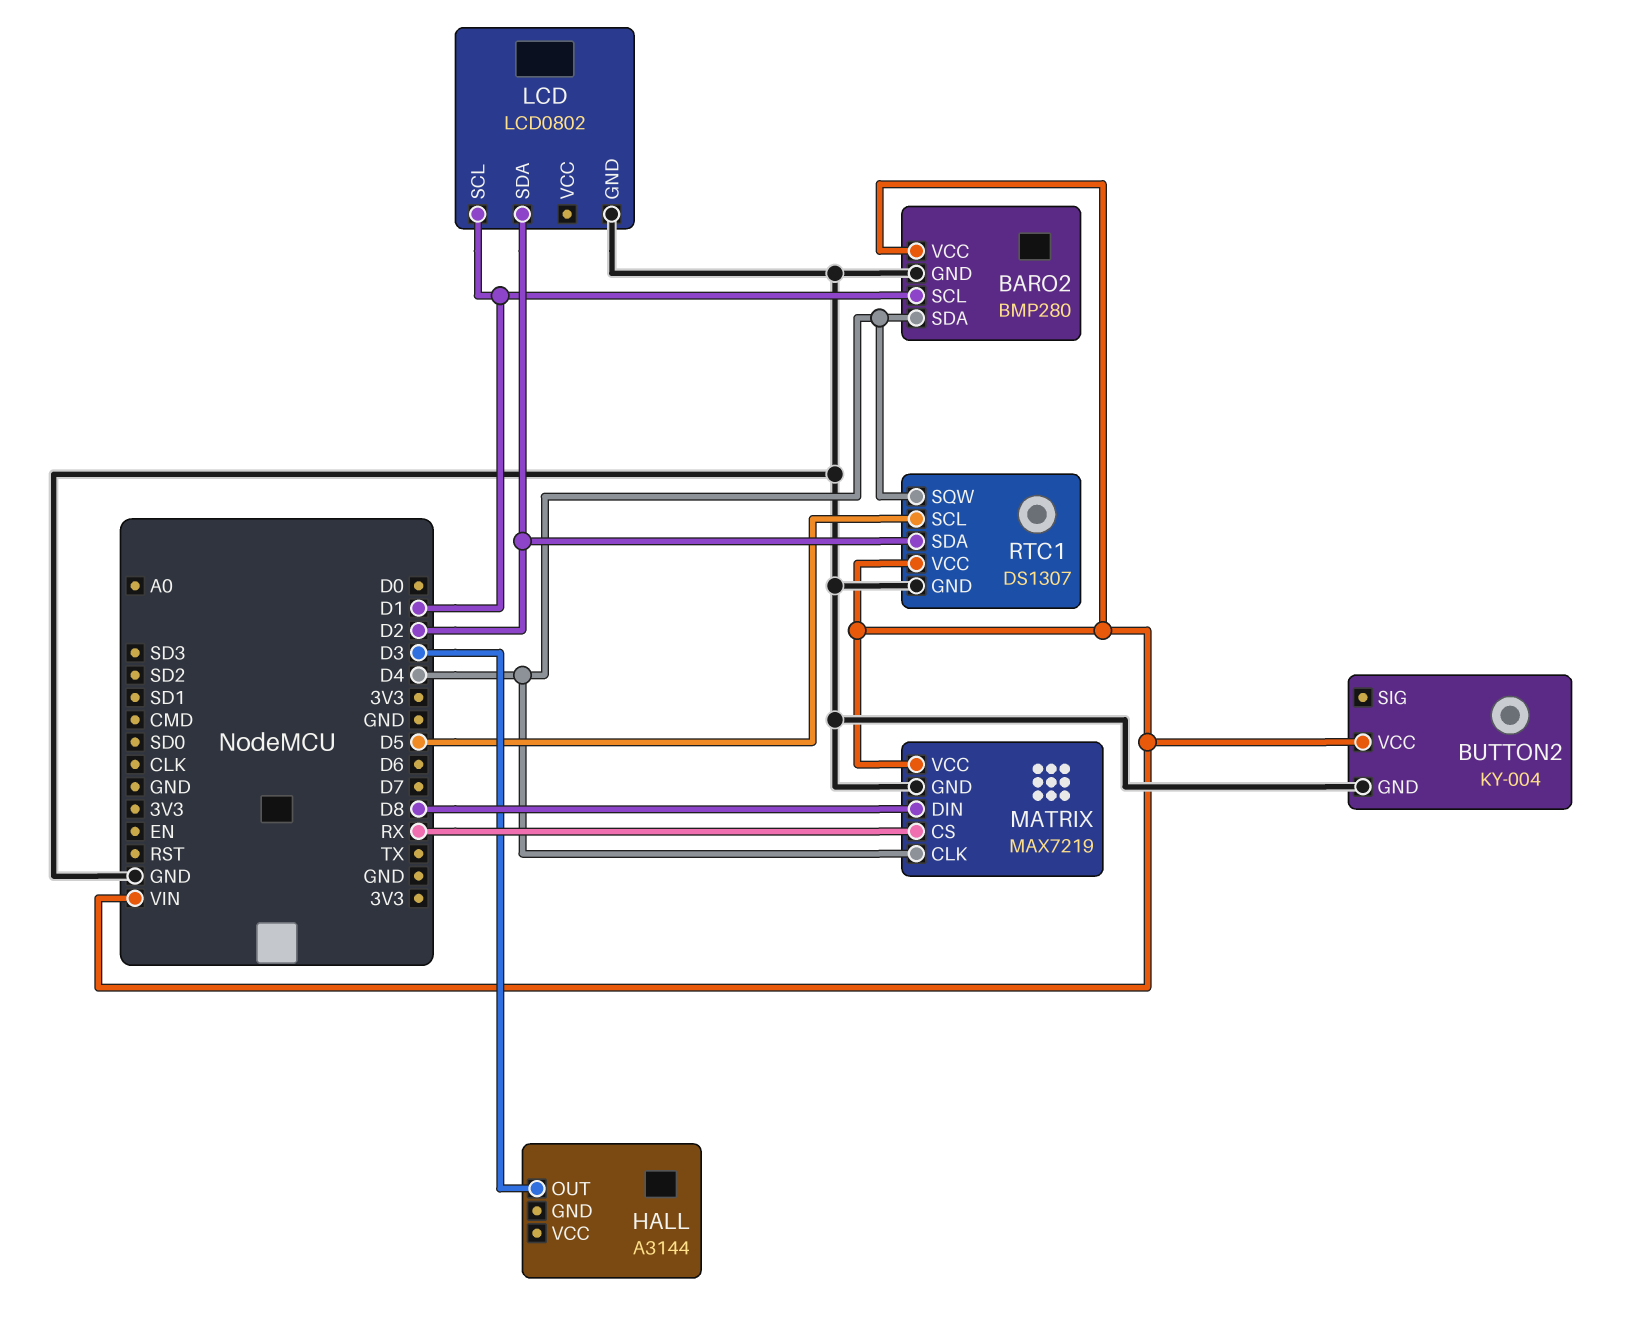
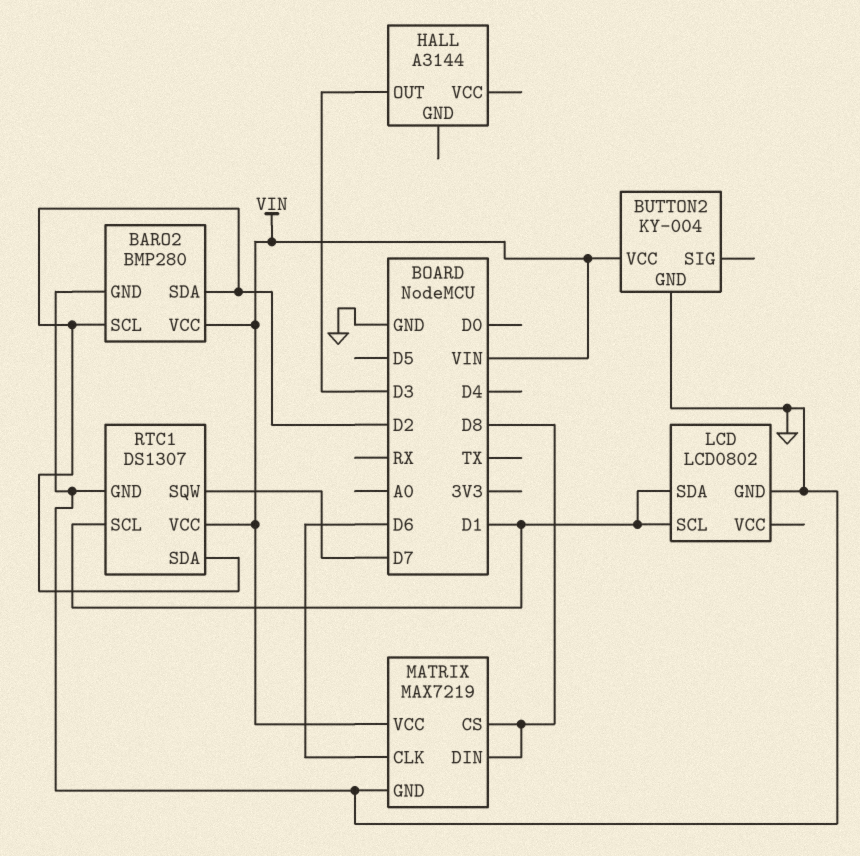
BARO2 pin SCL: D1 -> D2
BARO2 pin SDA: D4 -> D2
LCD pin SDA: D2 -> D1
MATRIX pin CLK: D4 -> D6
MATRIX pin CS: RX -> D8
RTC1 pin SCL: D5 -> D1
RTC1 pin SQW: D4 -> D7

